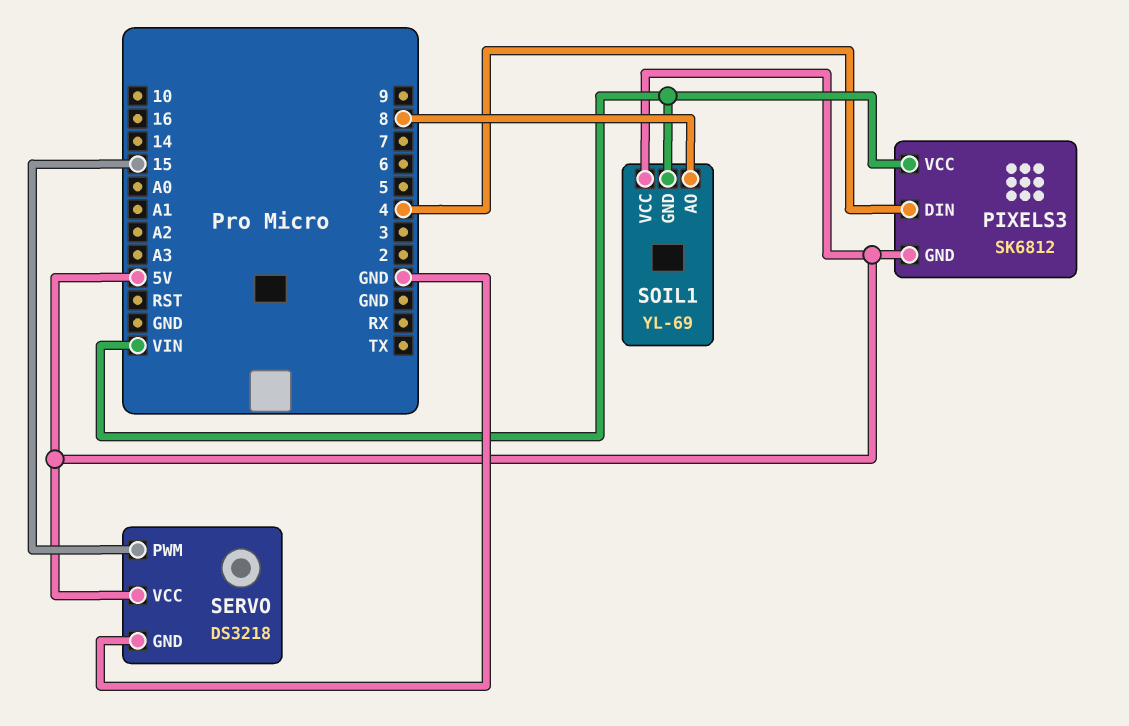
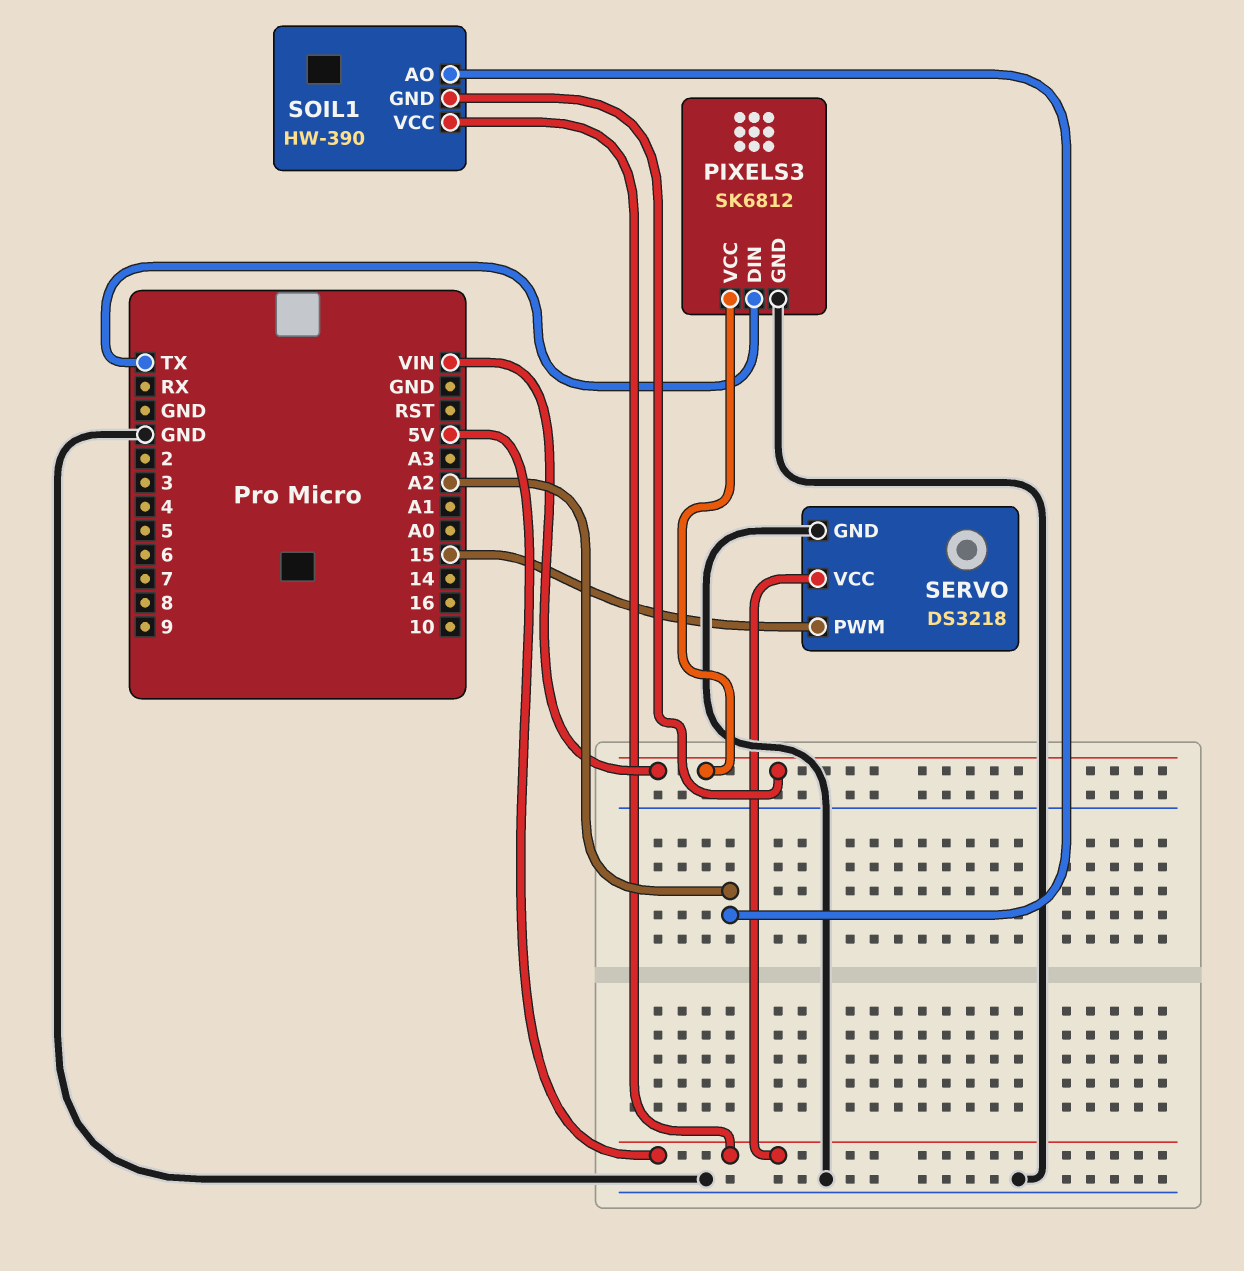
PIXELS3 pin DIN: 4 -> TX
PIXELS3 pin GND: 5V -> GND
SOIL1: YL-69 -> HW-390
SOIL1 pin AO: 8 -> A2

